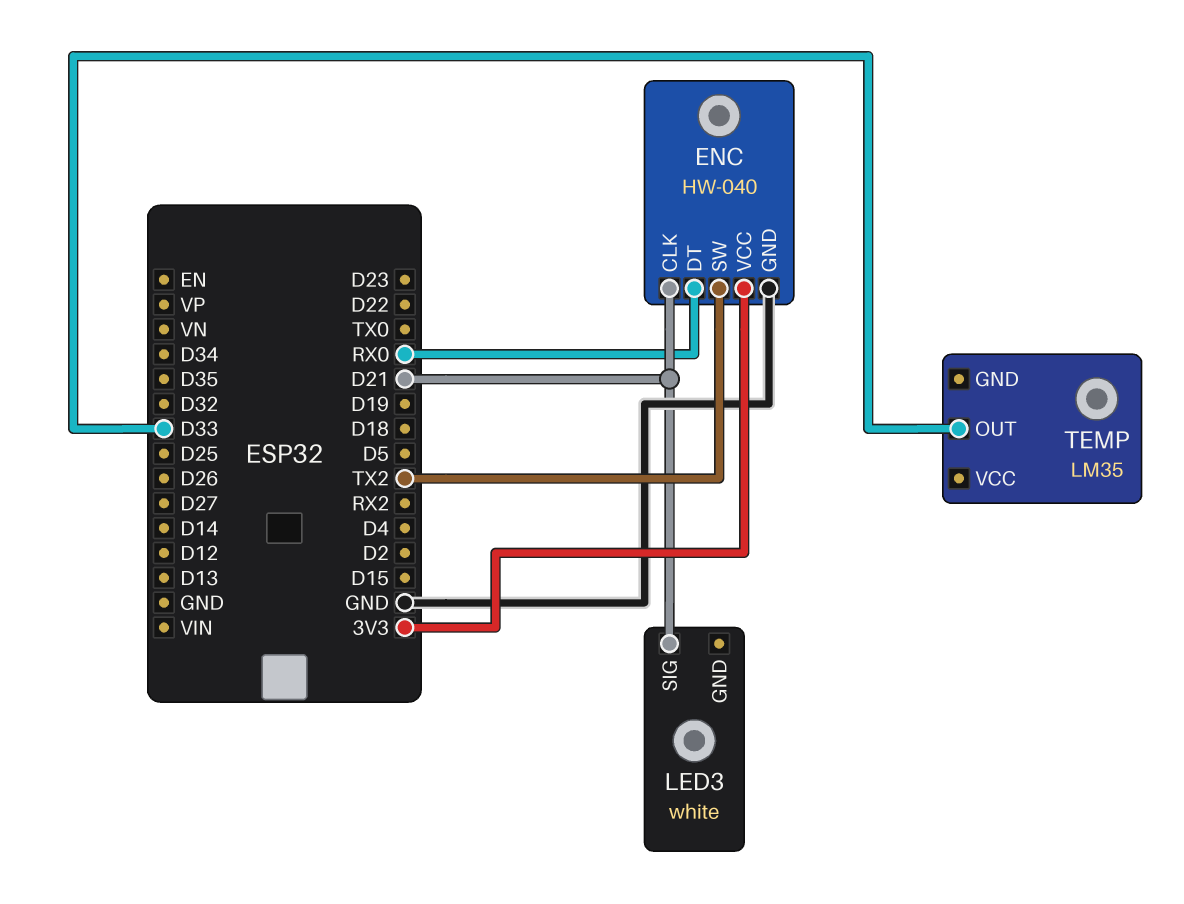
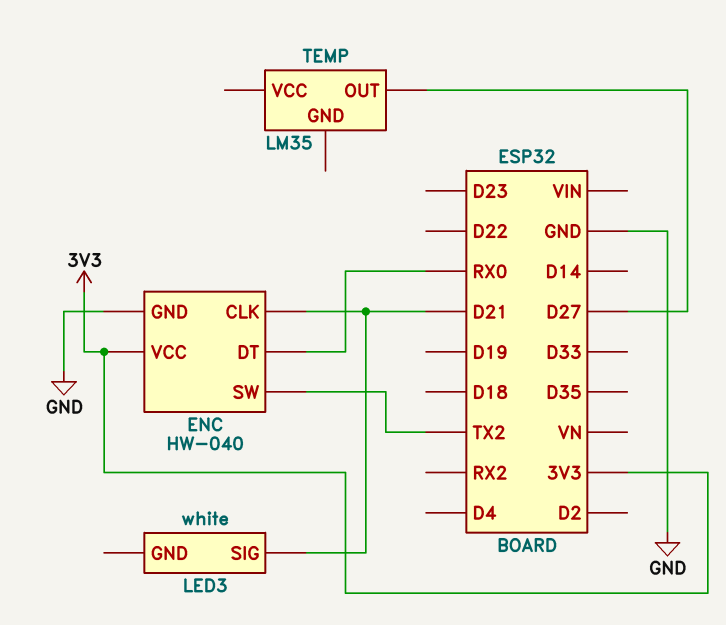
TEMP pin OUT: D33 -> D27

